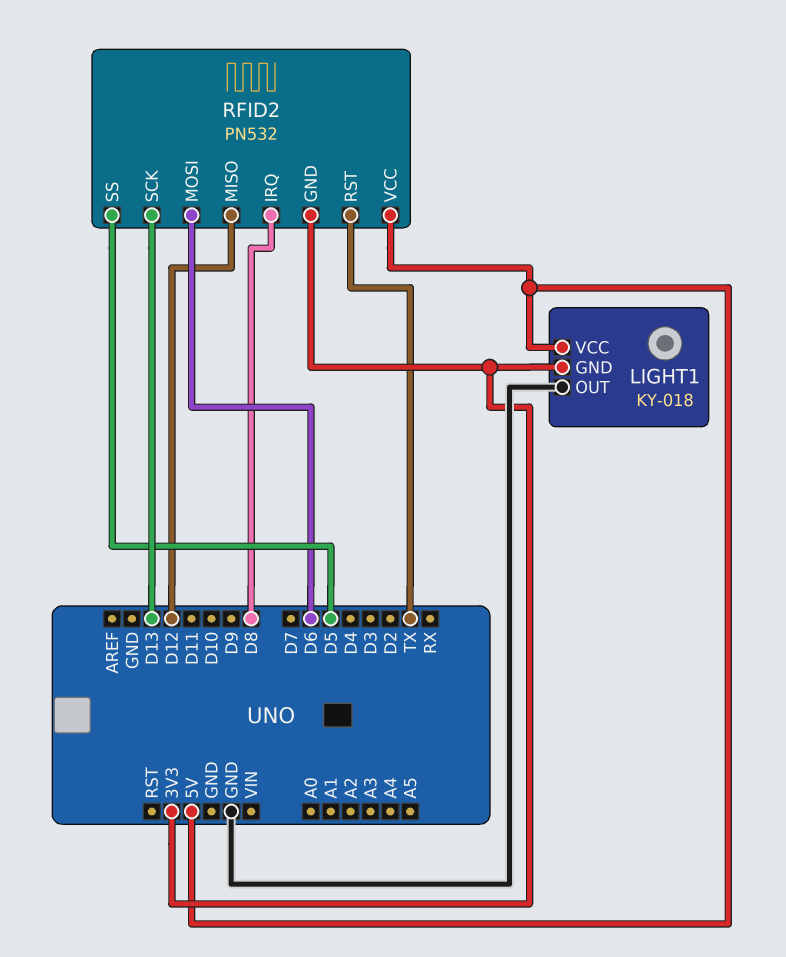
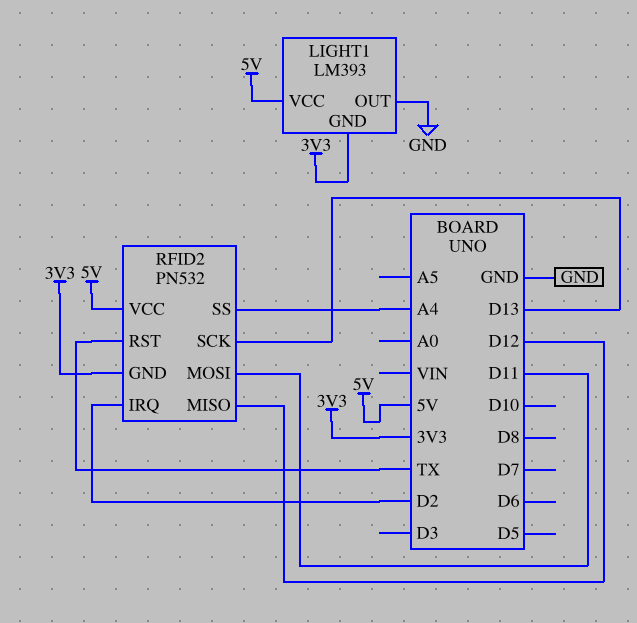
LIGHT1: KY-018 -> LM393
RFID2 pin IRQ: D8 -> D2
RFID2 pin MOSI: D6 -> D11
RFID2 pin SS: D5 -> A4

